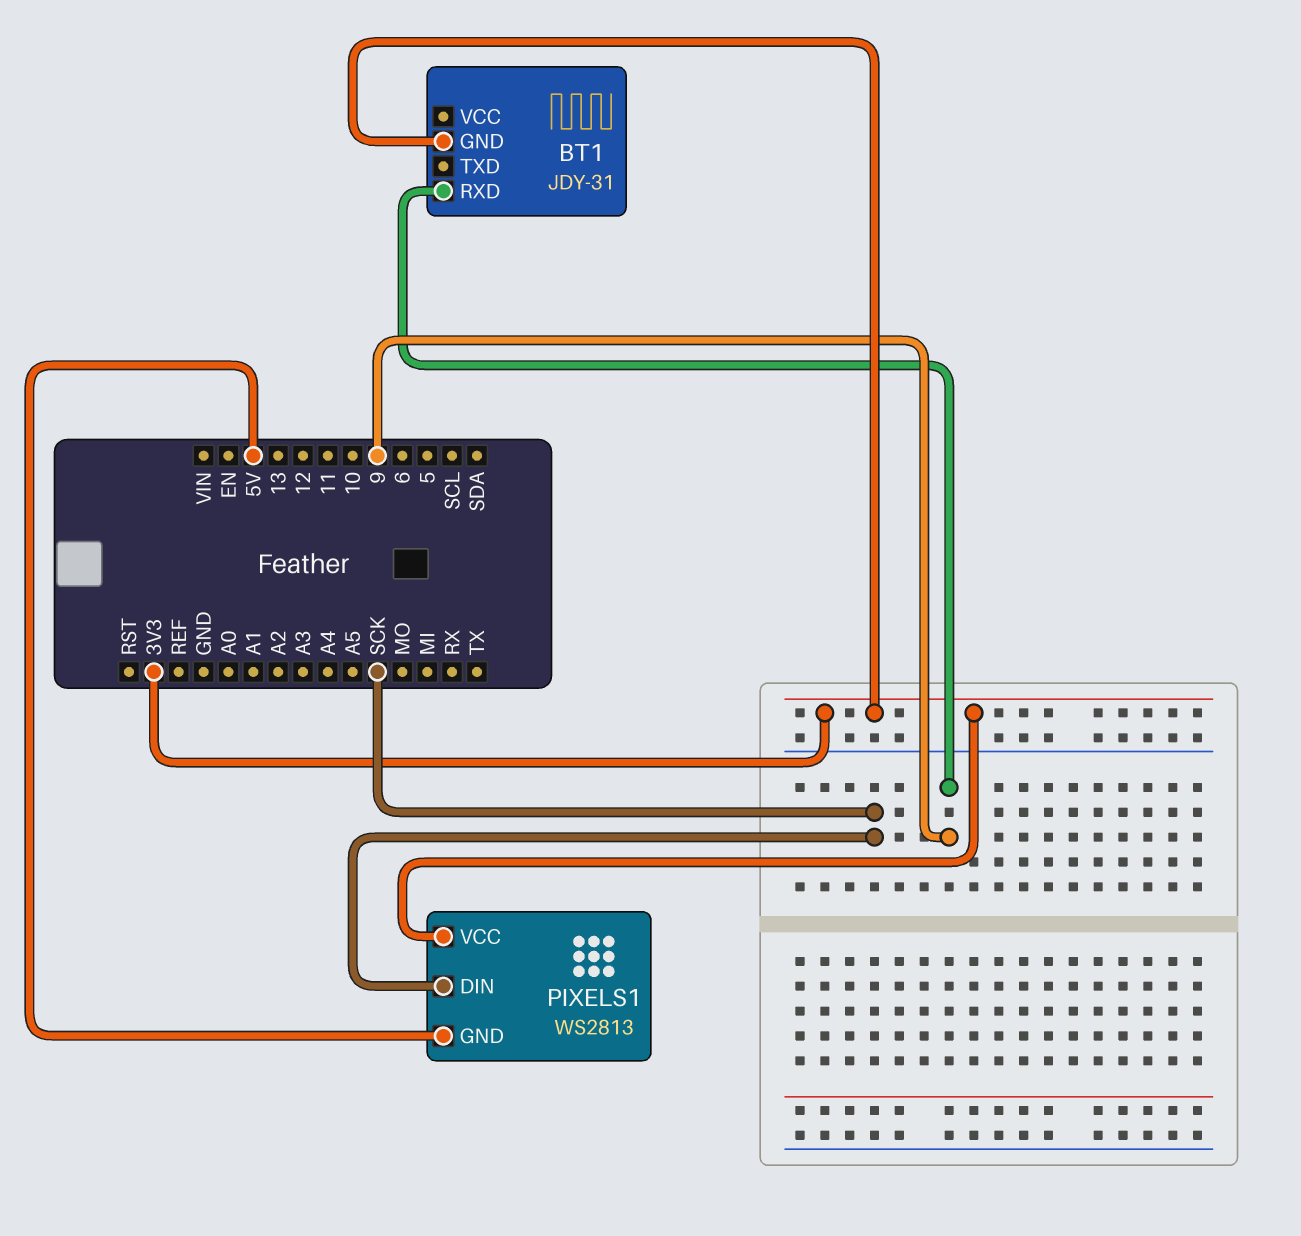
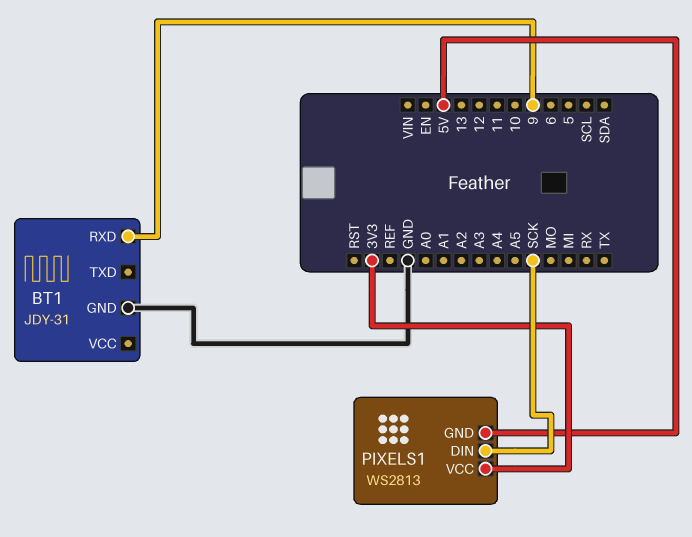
BT1 pin GND: 3V3 -> GND

